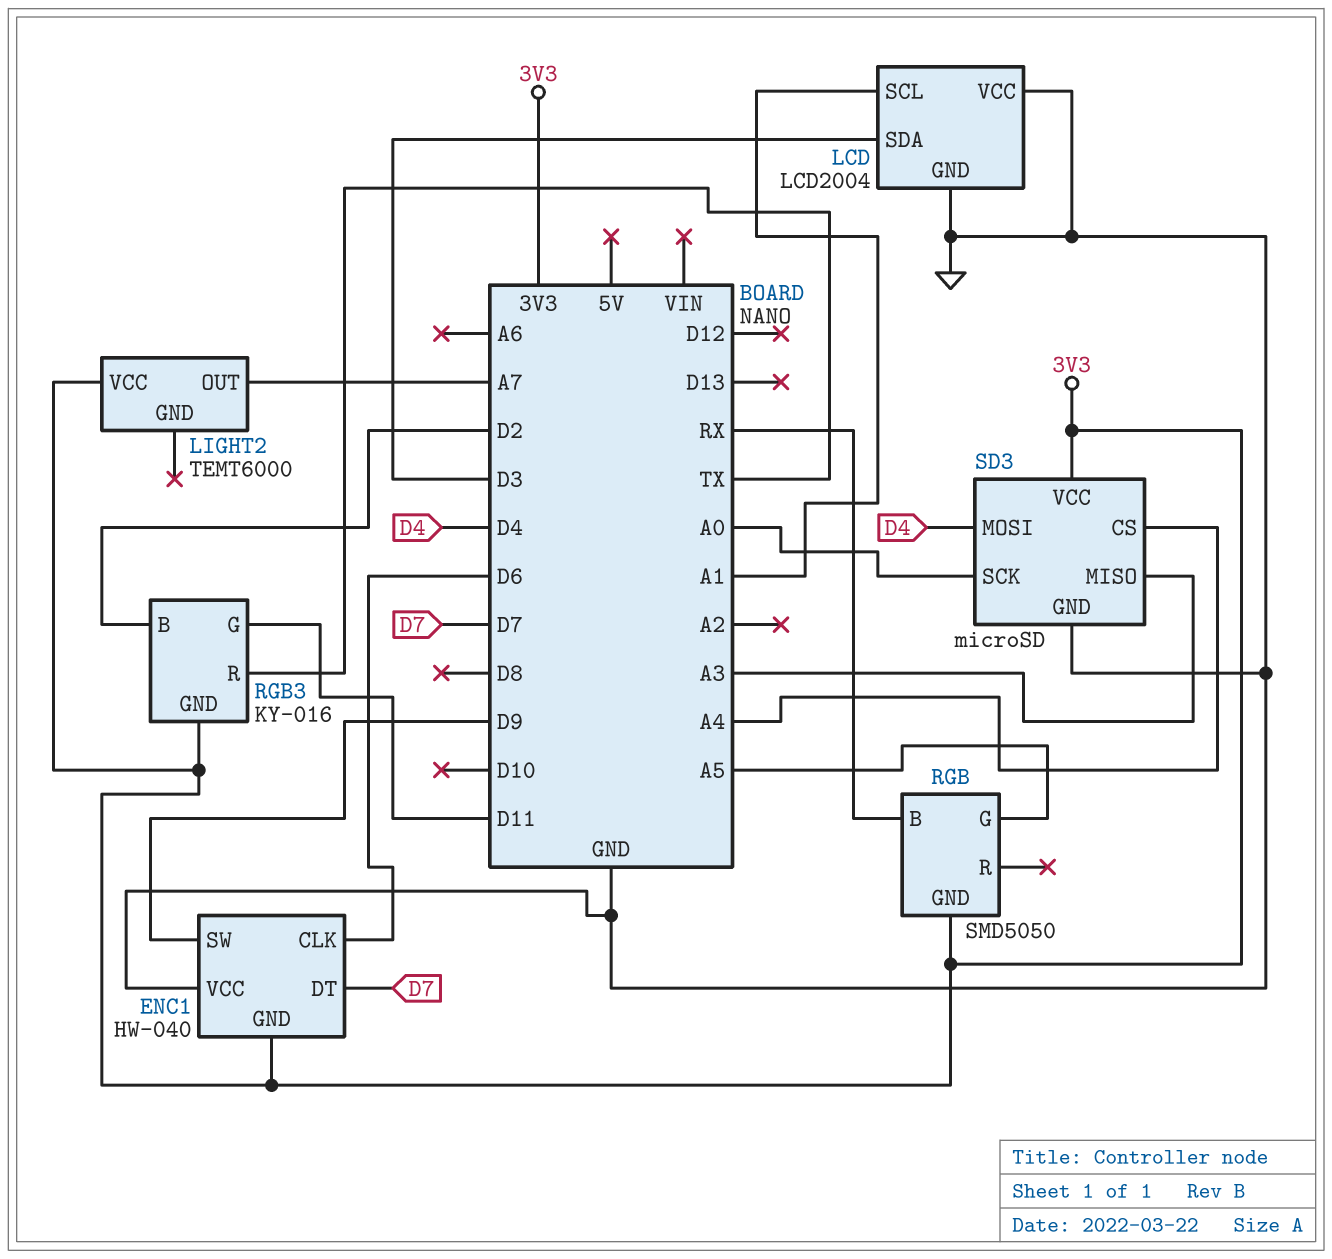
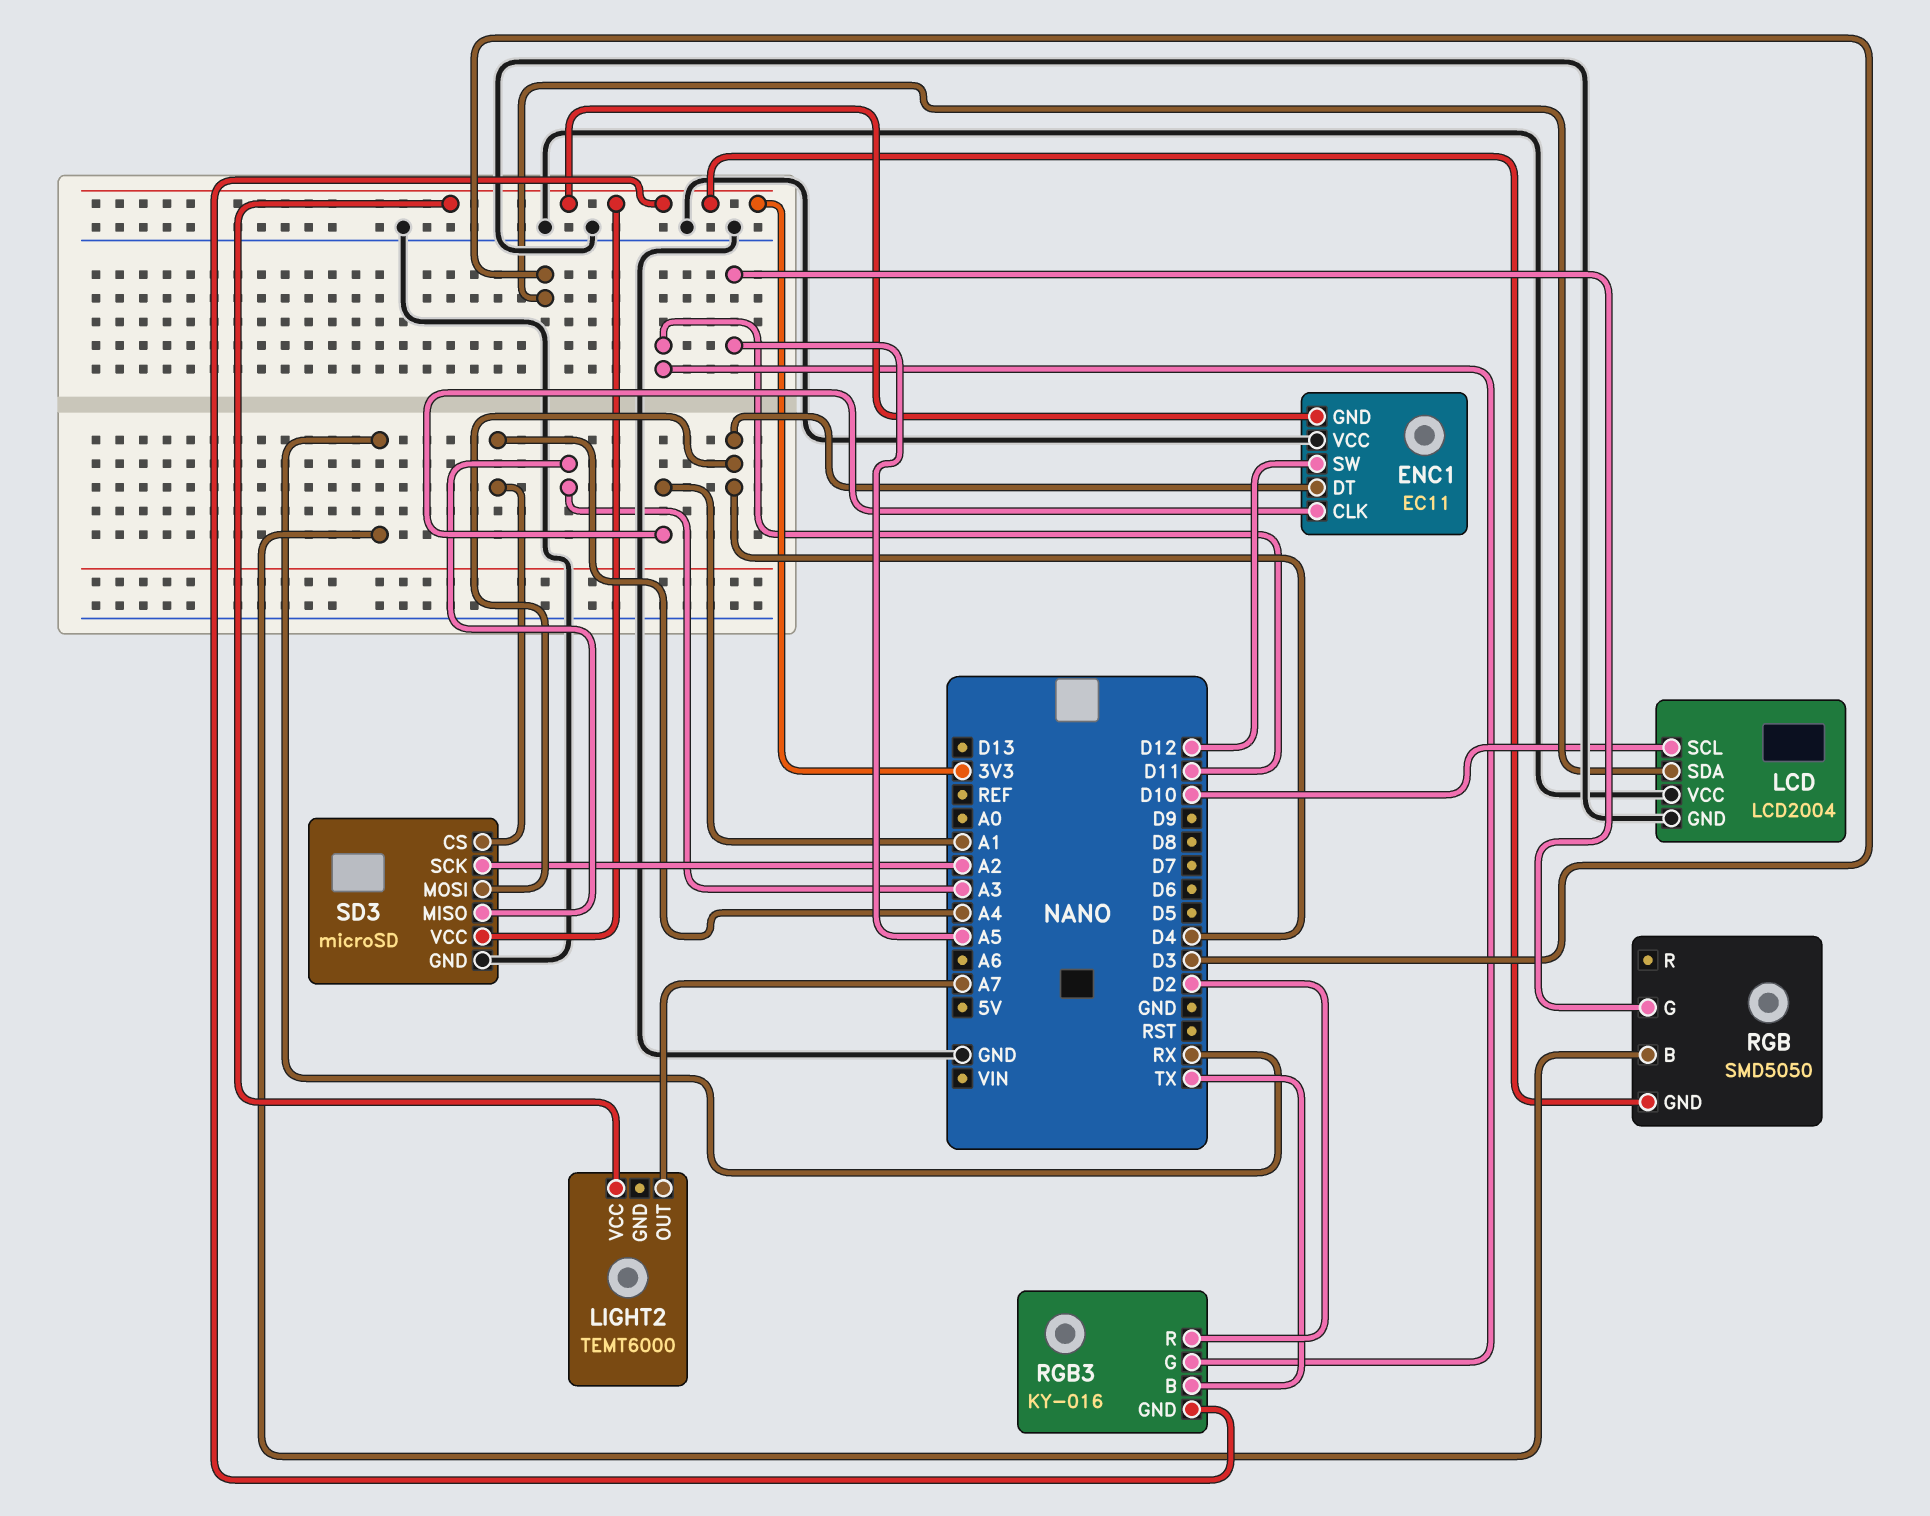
ENC1: HW-040 -> EC11
ENC1 pin CLK: D6 -> A1
ENC1 pin DT: D7 -> D4
ENC1 pin SW: D9 -> D12
LCD pin SCL: A1 -> D10
RGB3 pin B: D2 -> TX
RGB3 pin R: TX -> D2
SD3 pin SCK: A0 -> A2

